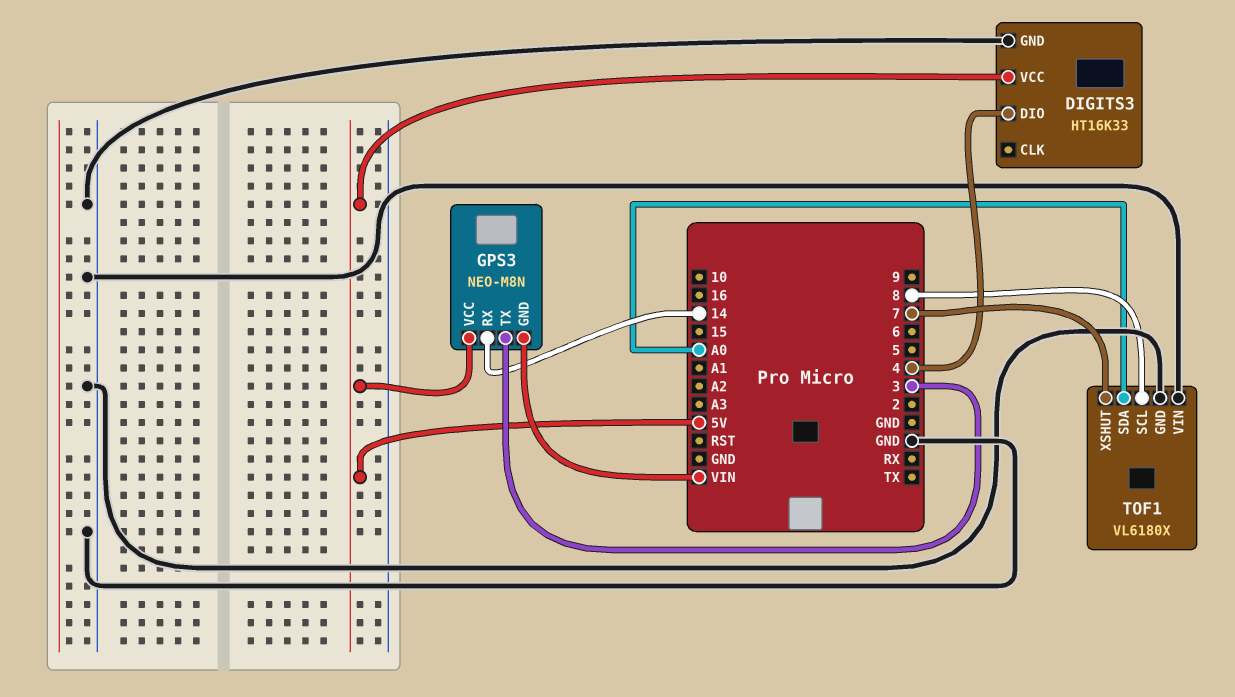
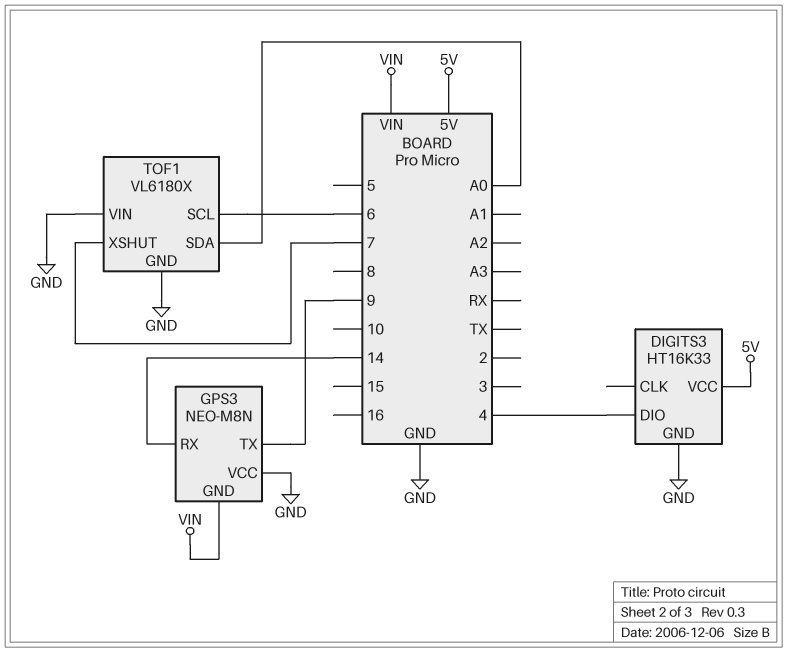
GPS3 pin TX: 3 -> 9
GPS3 pin VCC: 5V -> GND
TOF1 pin SCL: 8 -> 6

